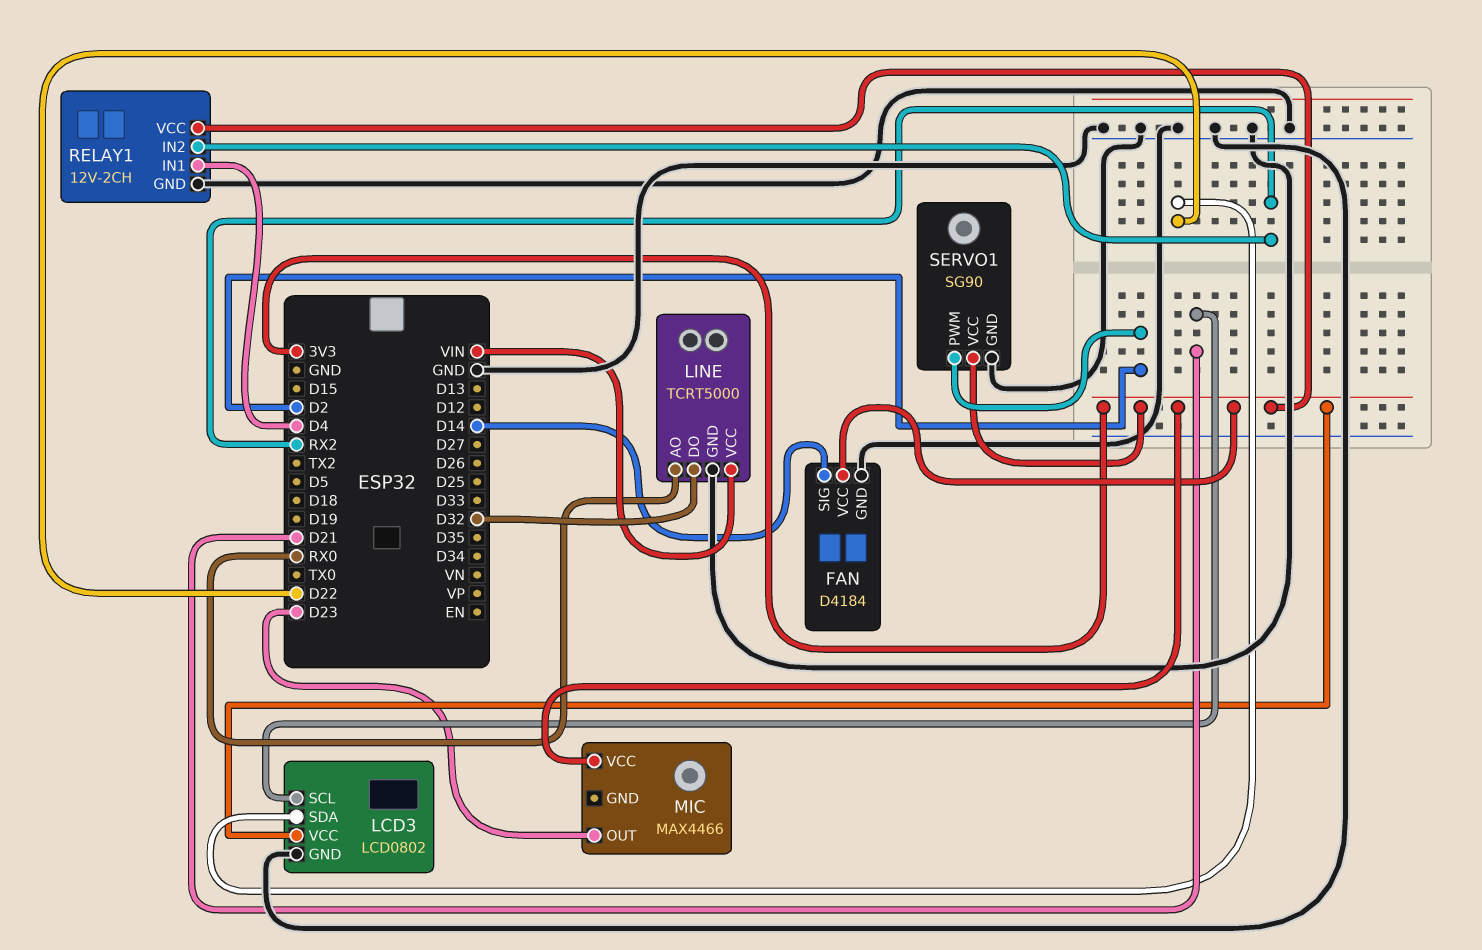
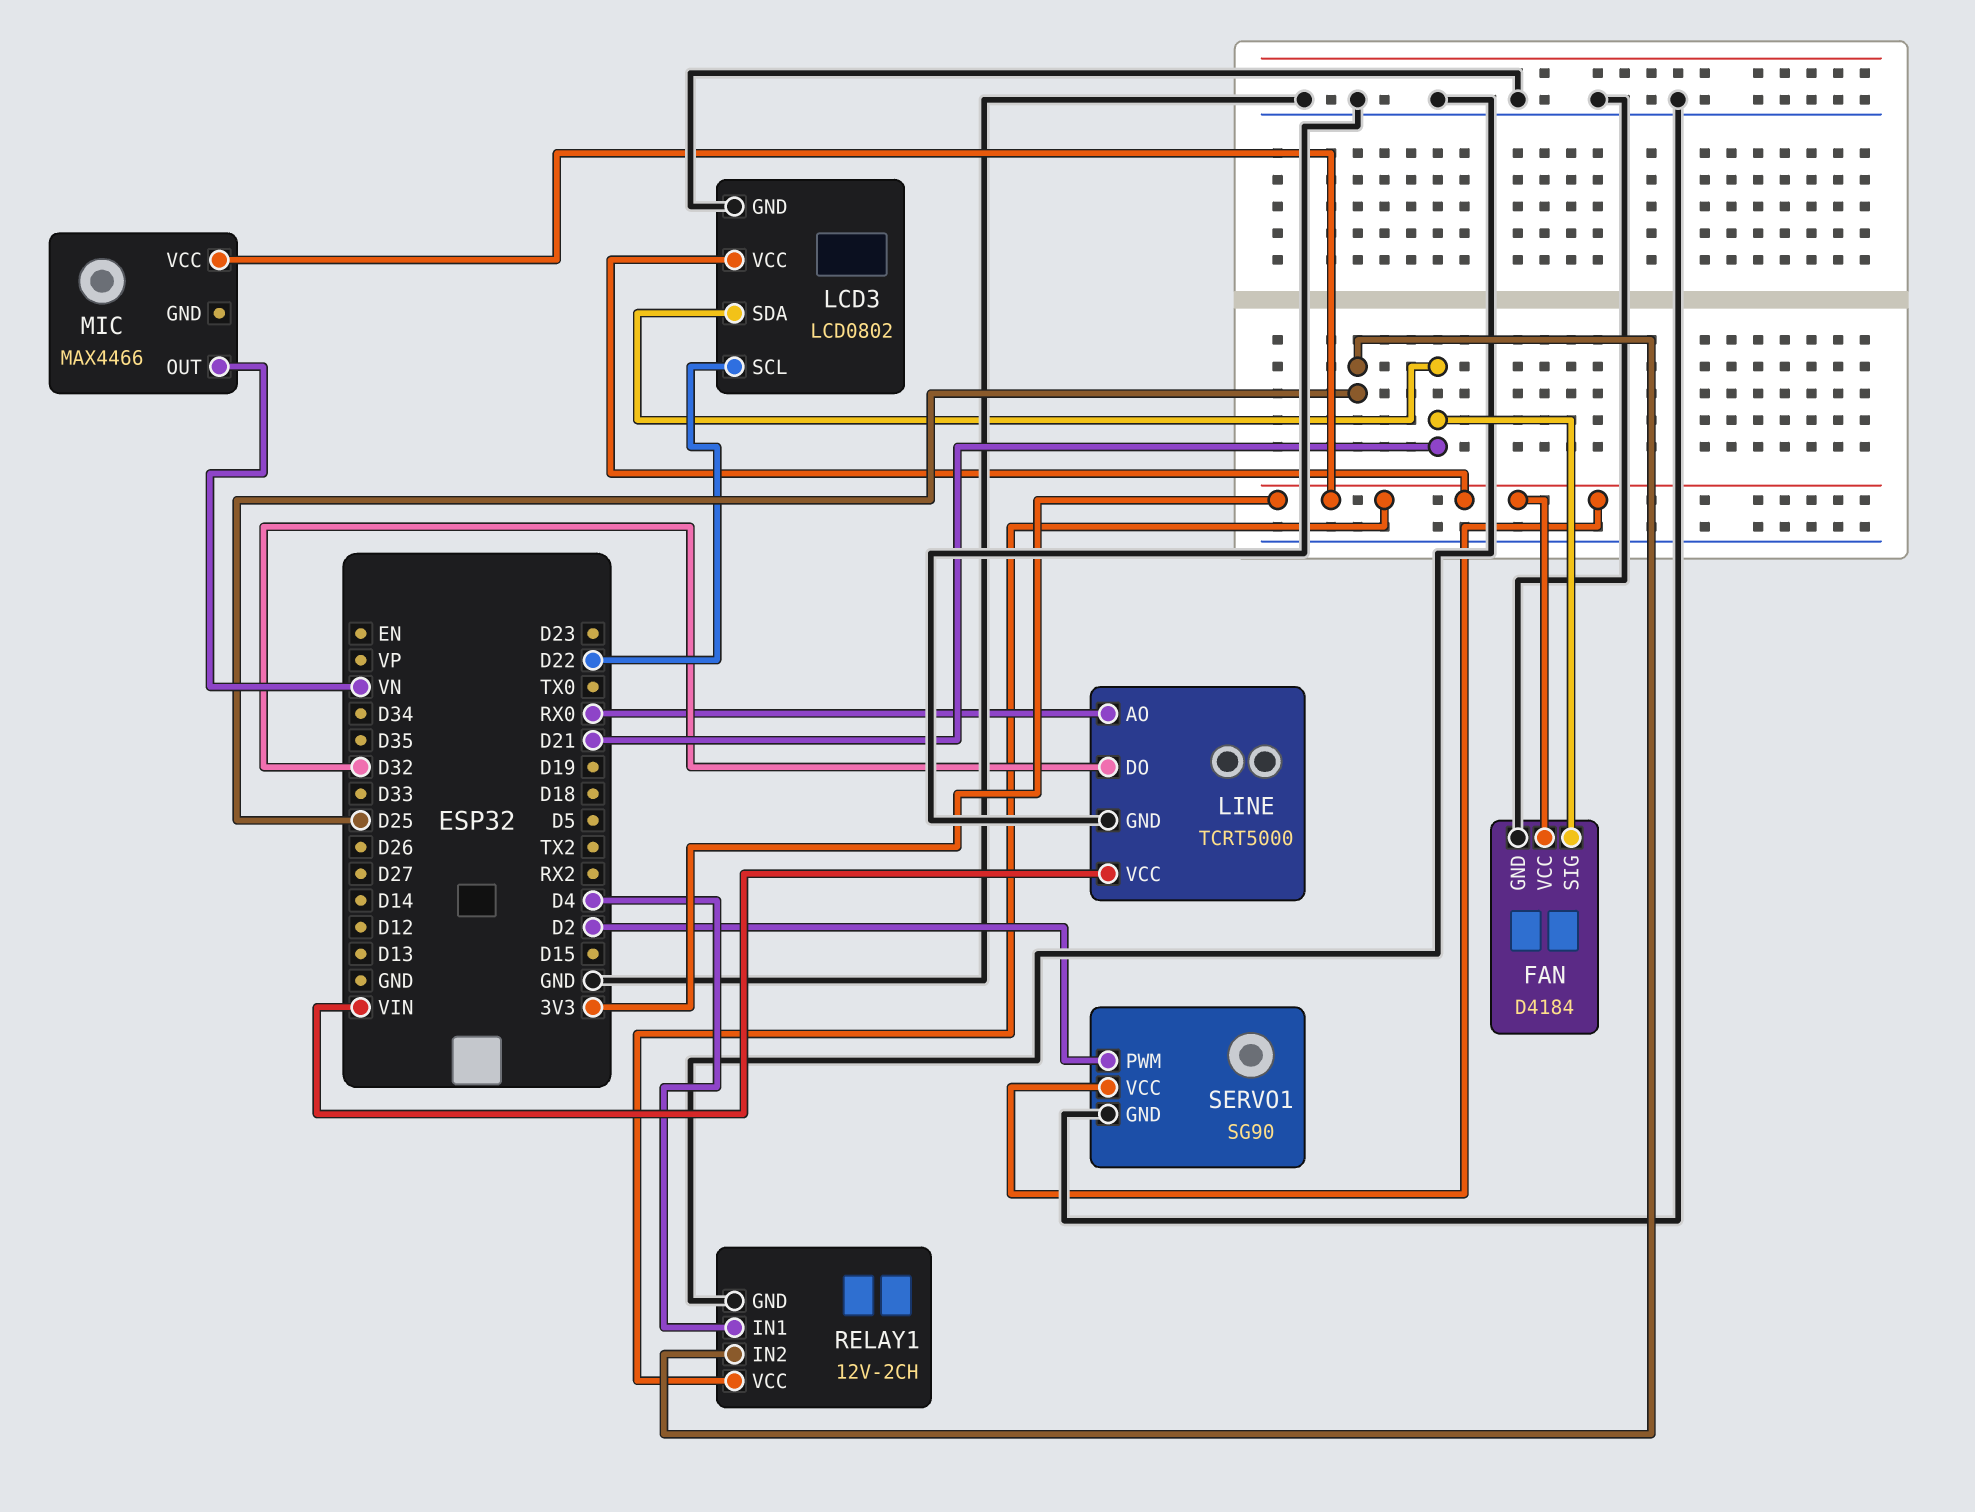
FAN pin SIG: D14 -> D21
LCD3 pin SCL: D21 -> D22
LCD3 pin SDA: D22 -> D21
MIC pin OUT: D23 -> VN
RELAY1 pin IN2: RX2 -> D25

